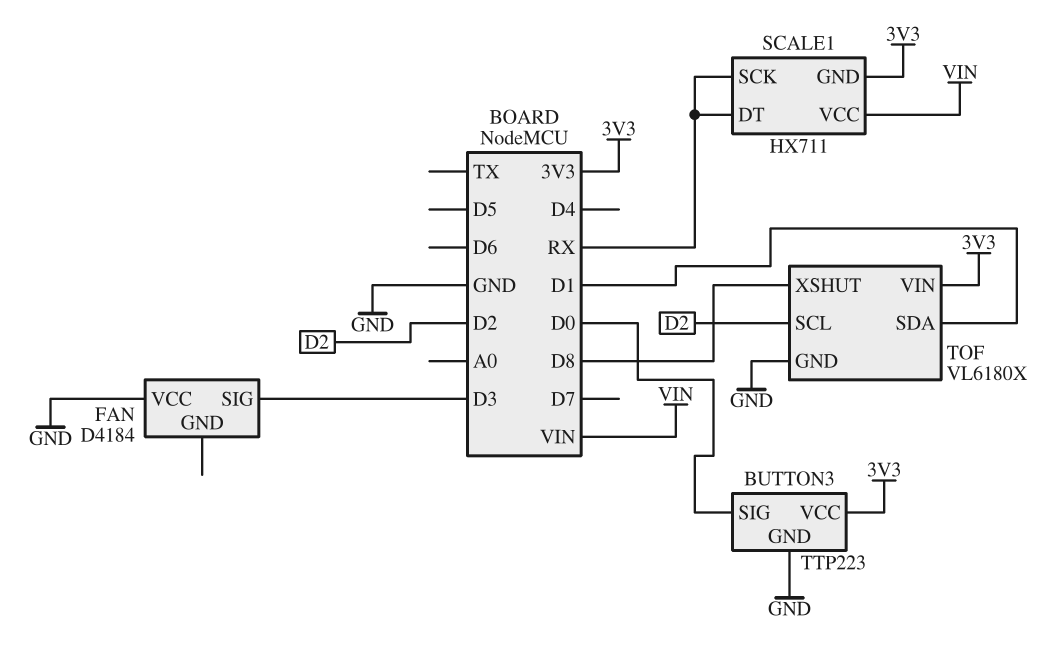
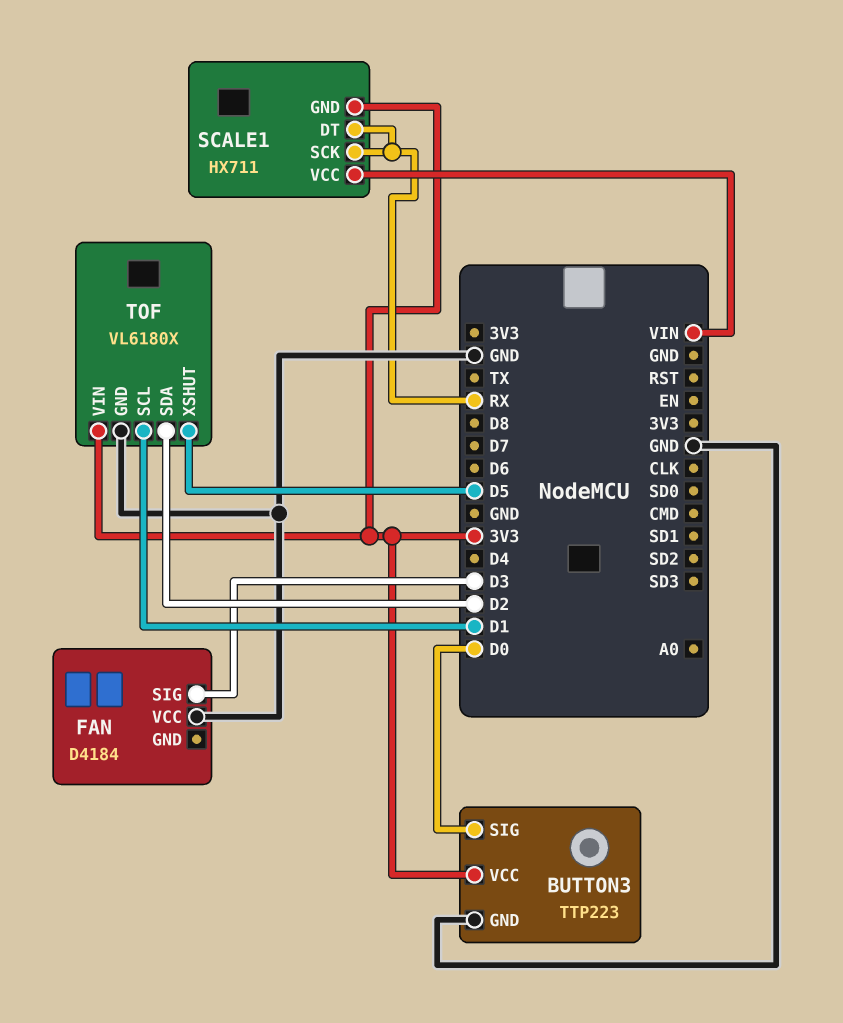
TOF pin SCL: D2 -> D1
TOF pin SDA: D1 -> D2
TOF pin XSHUT: D8 -> D5

